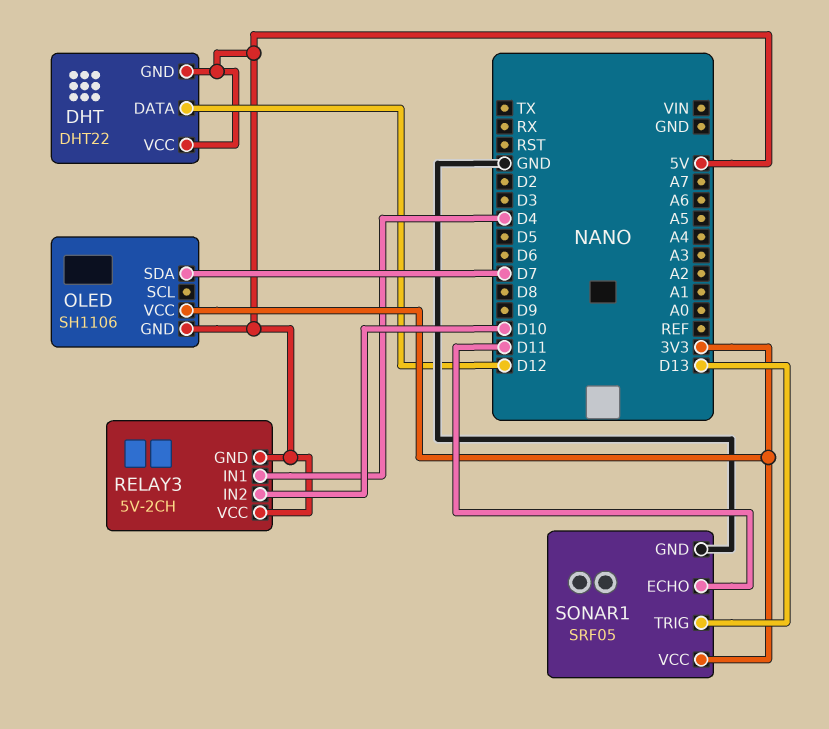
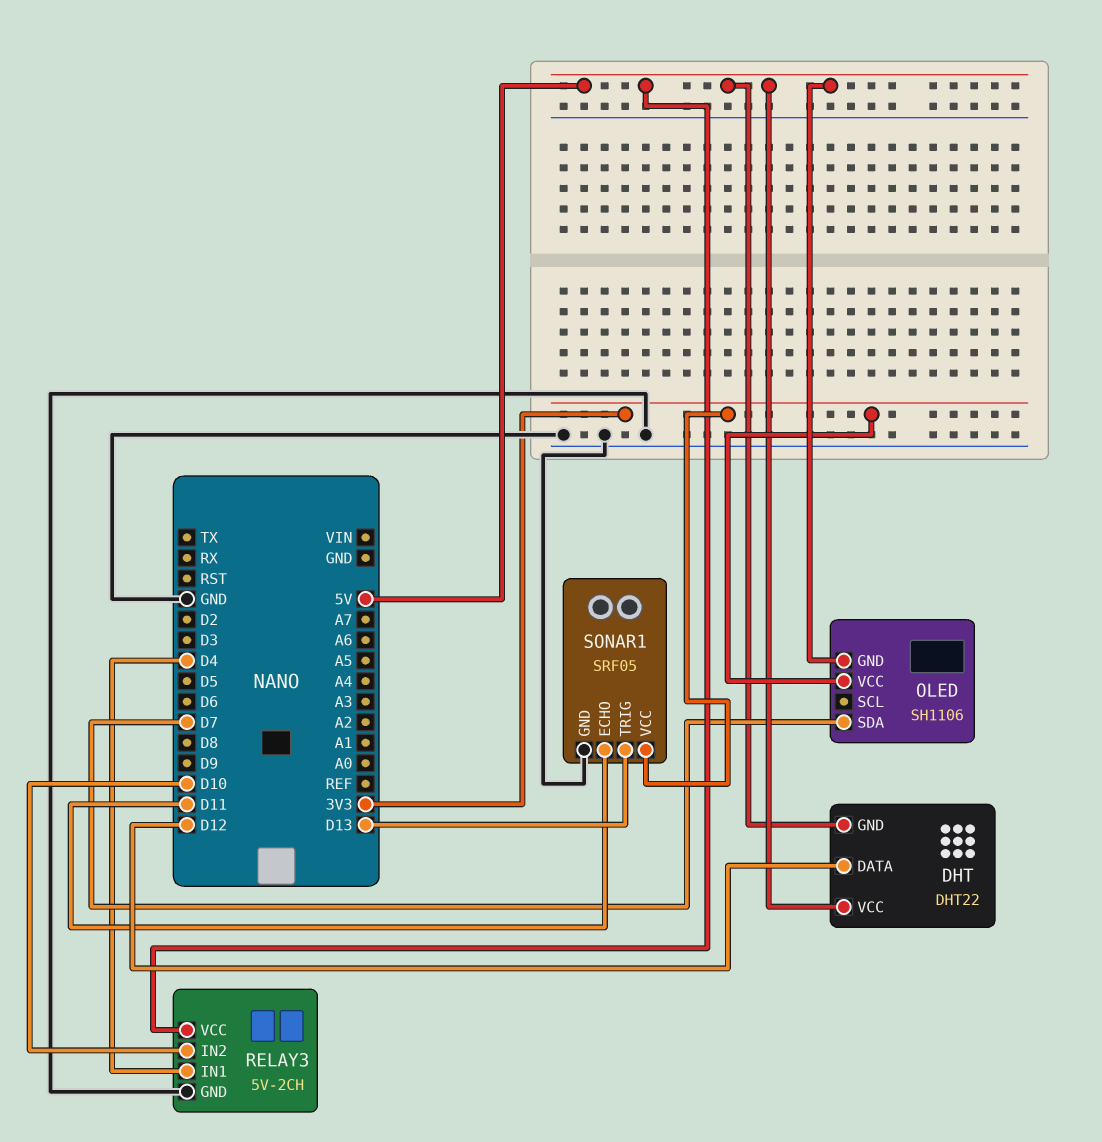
RELAY3 pin GND: 5V -> GND

